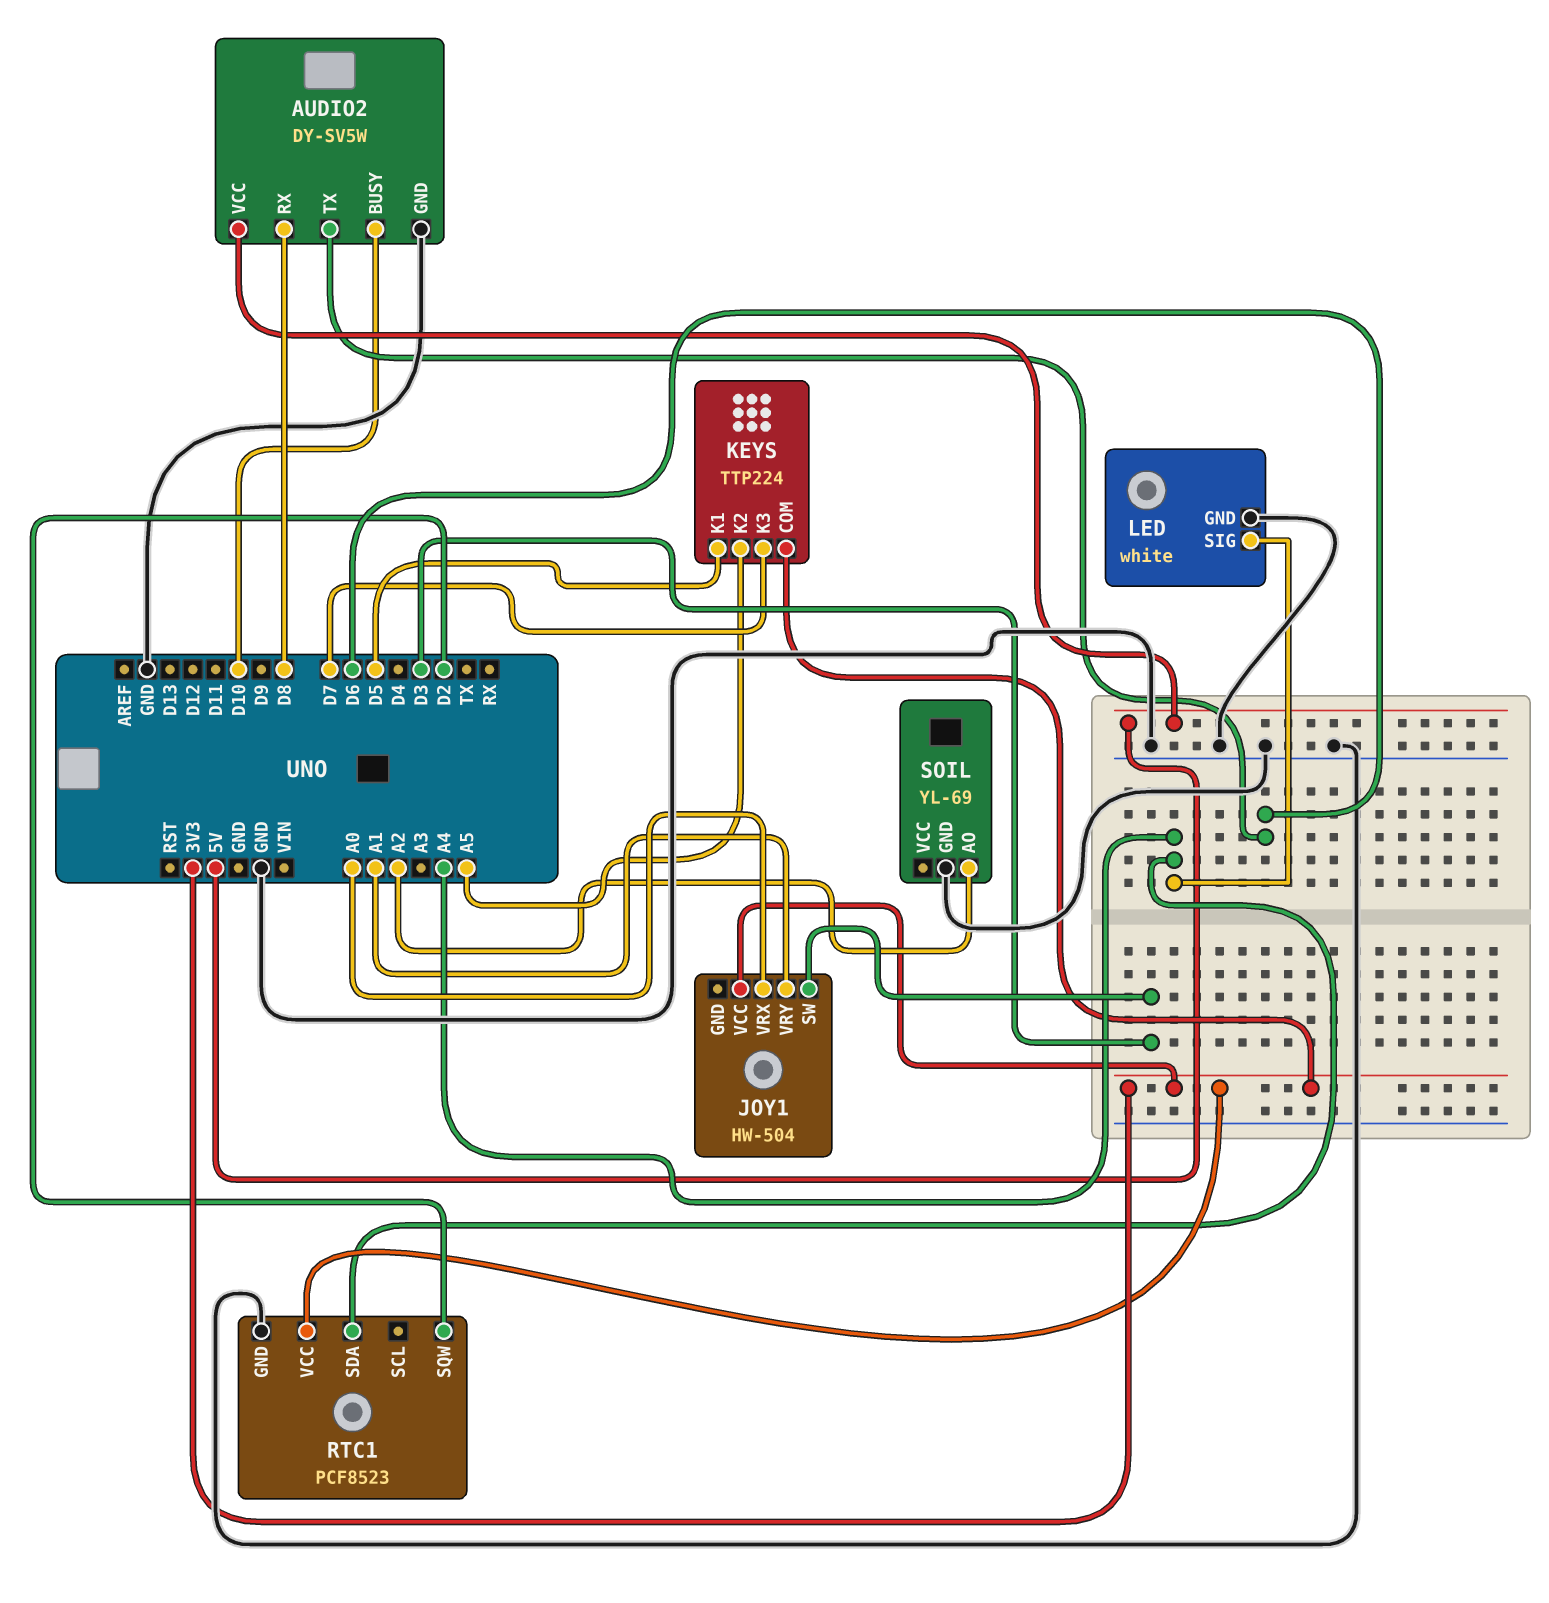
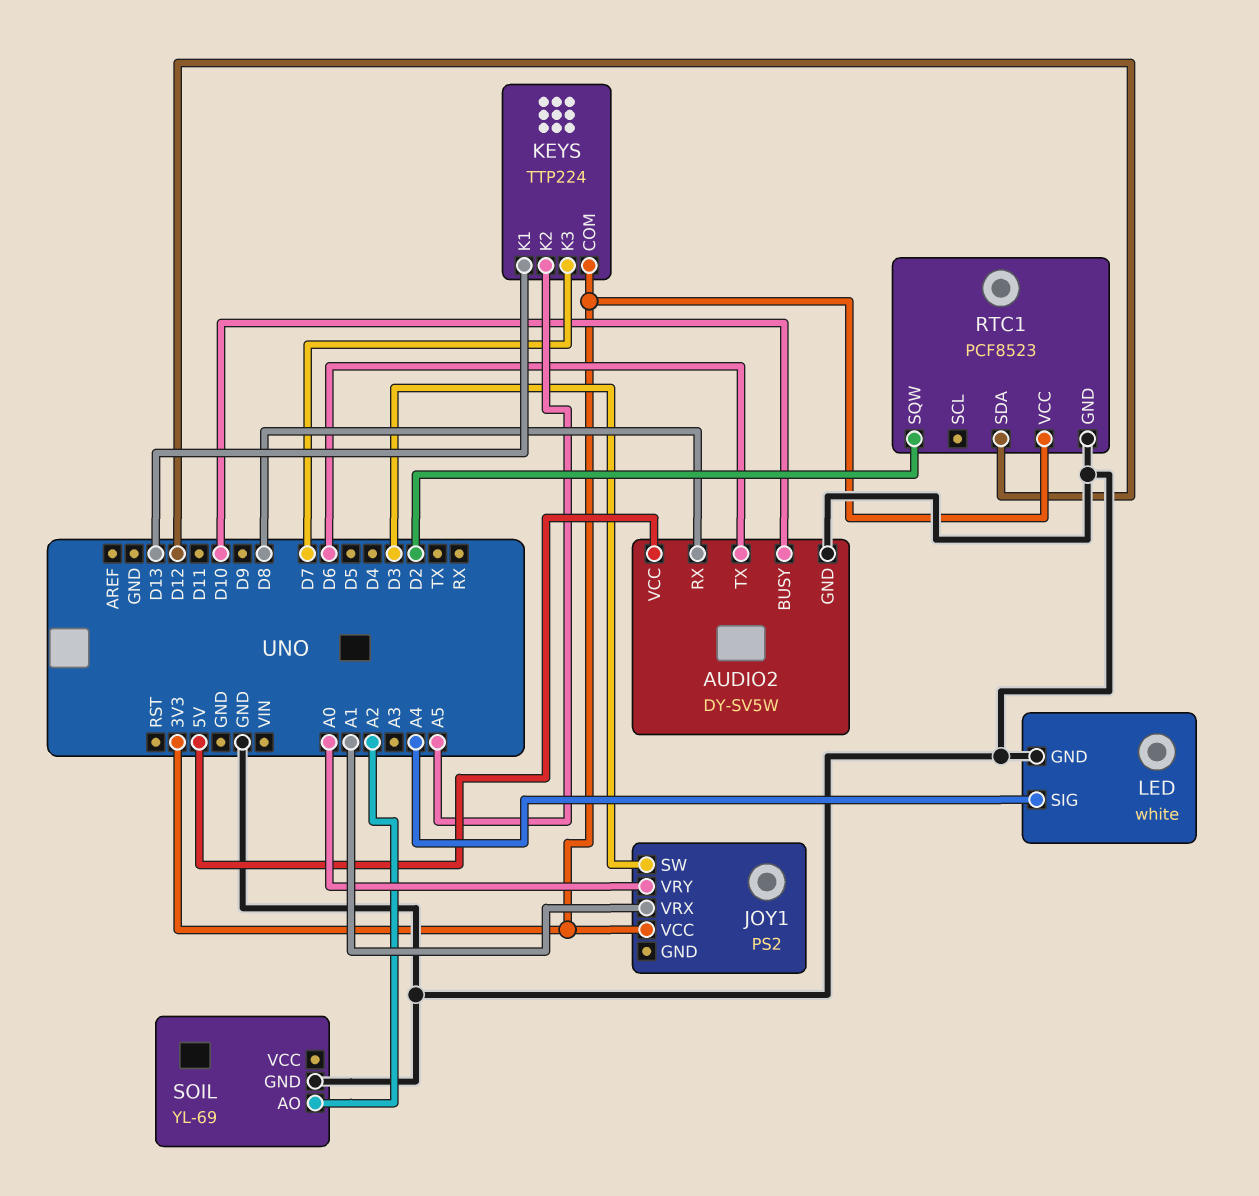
JOY1: HW-504 -> PS2
JOY1 pin VRX: A0 -> A1
JOY1 pin VRY: A1 -> A0
KEYS pin K1: D5 -> D13
RTC1 pin SDA: A4 -> D12

